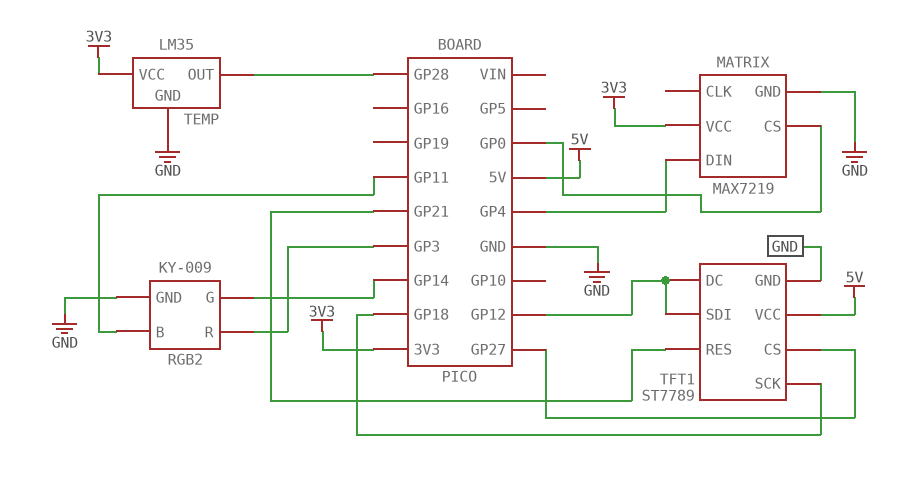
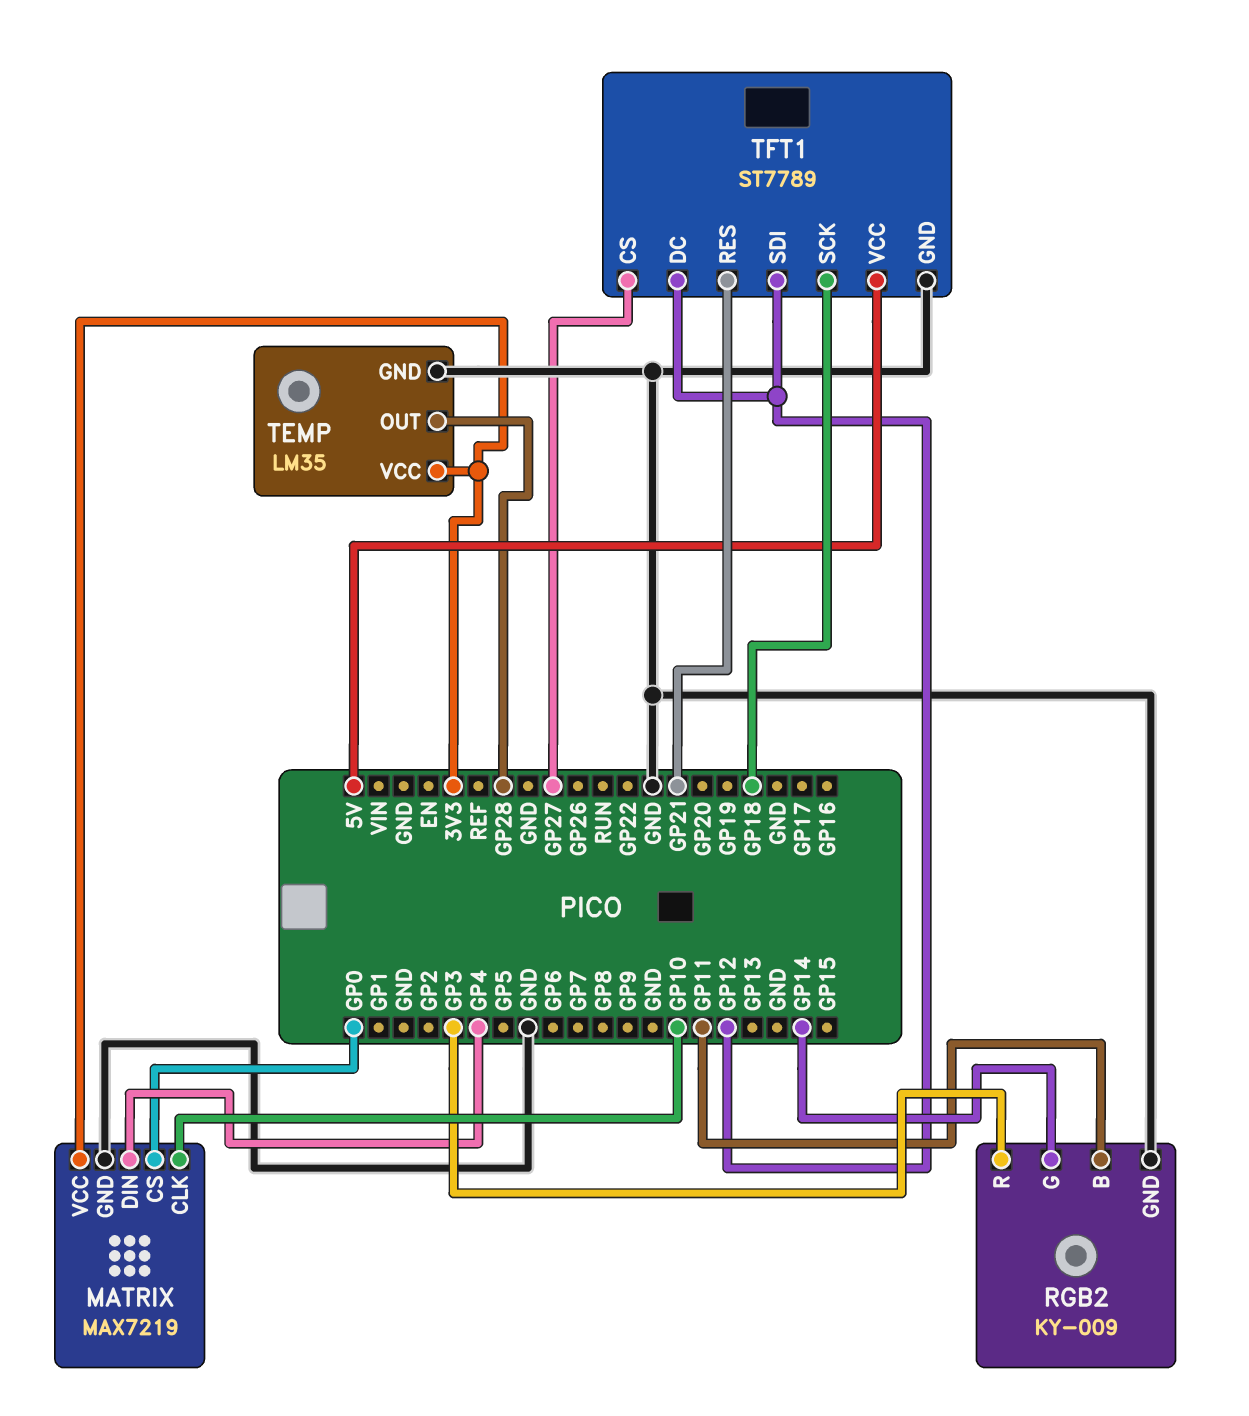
MATRIX pin CLK: none -> GP10

